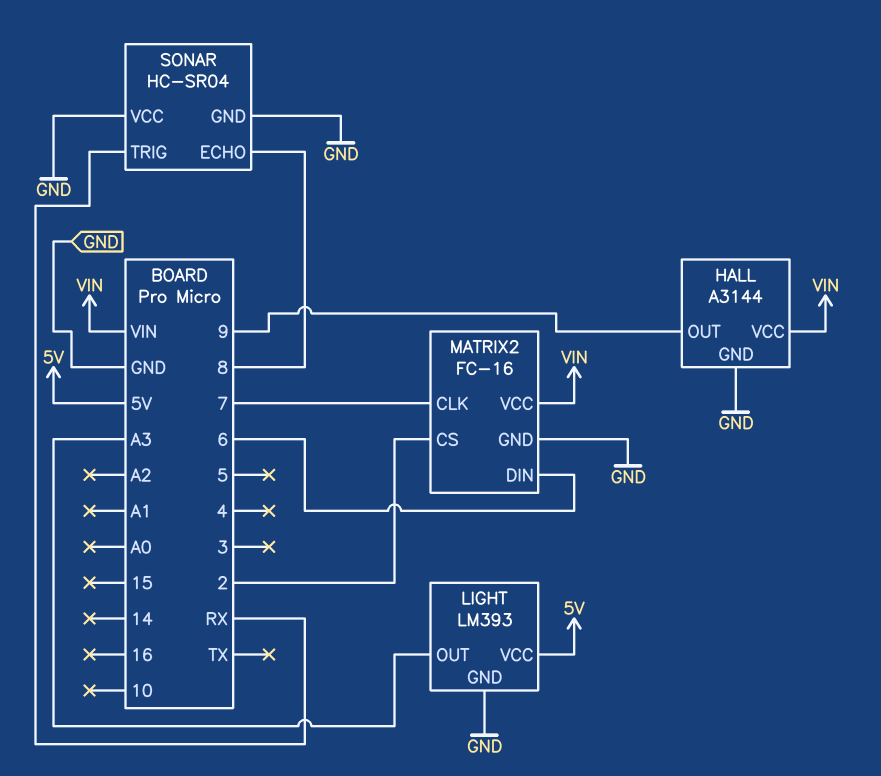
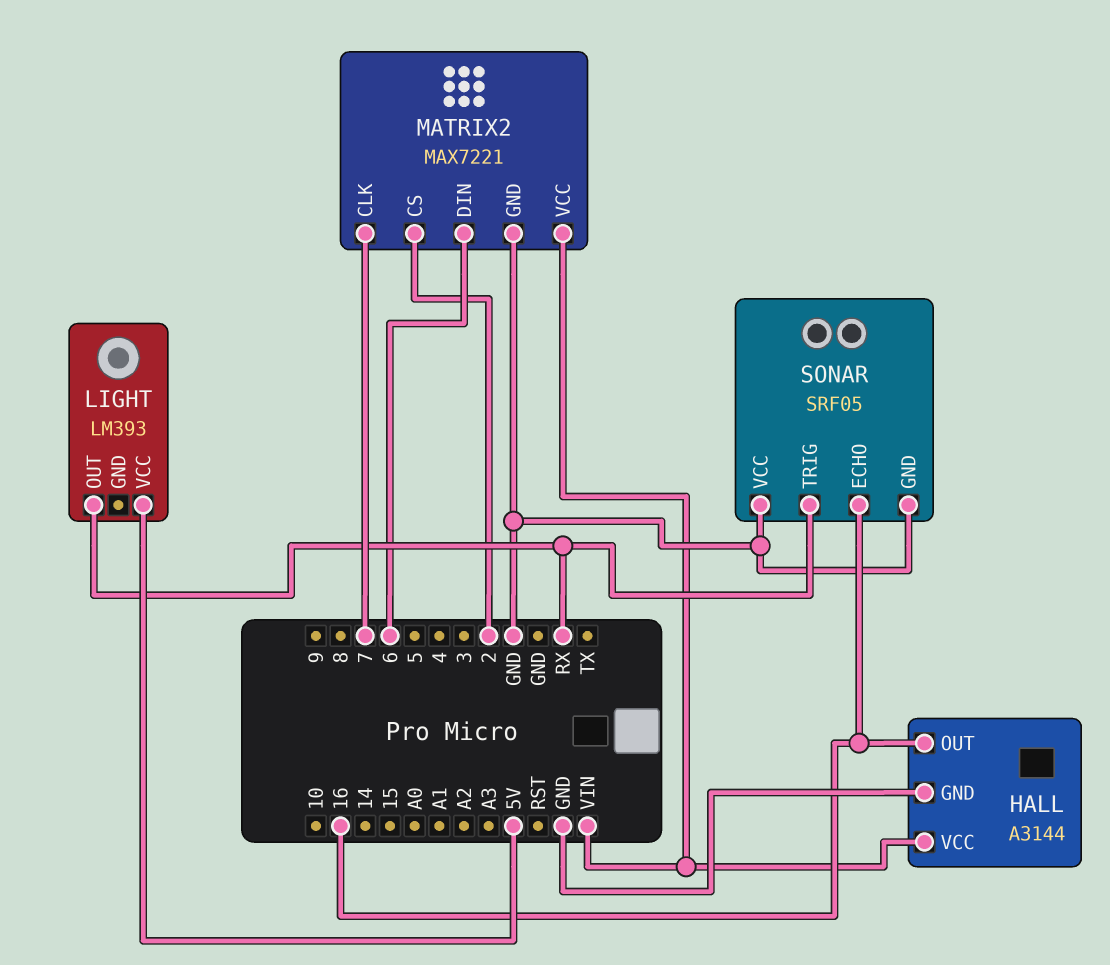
HALL pin OUT: 9 -> 16
LIGHT pin GND: GND -> none
LIGHT pin OUT: A3 -> RX
MATRIX2: FC-16 -> MAX7221
SONAR: HC-SR04 -> SRF05
SONAR pin ECHO: 8 -> 16

